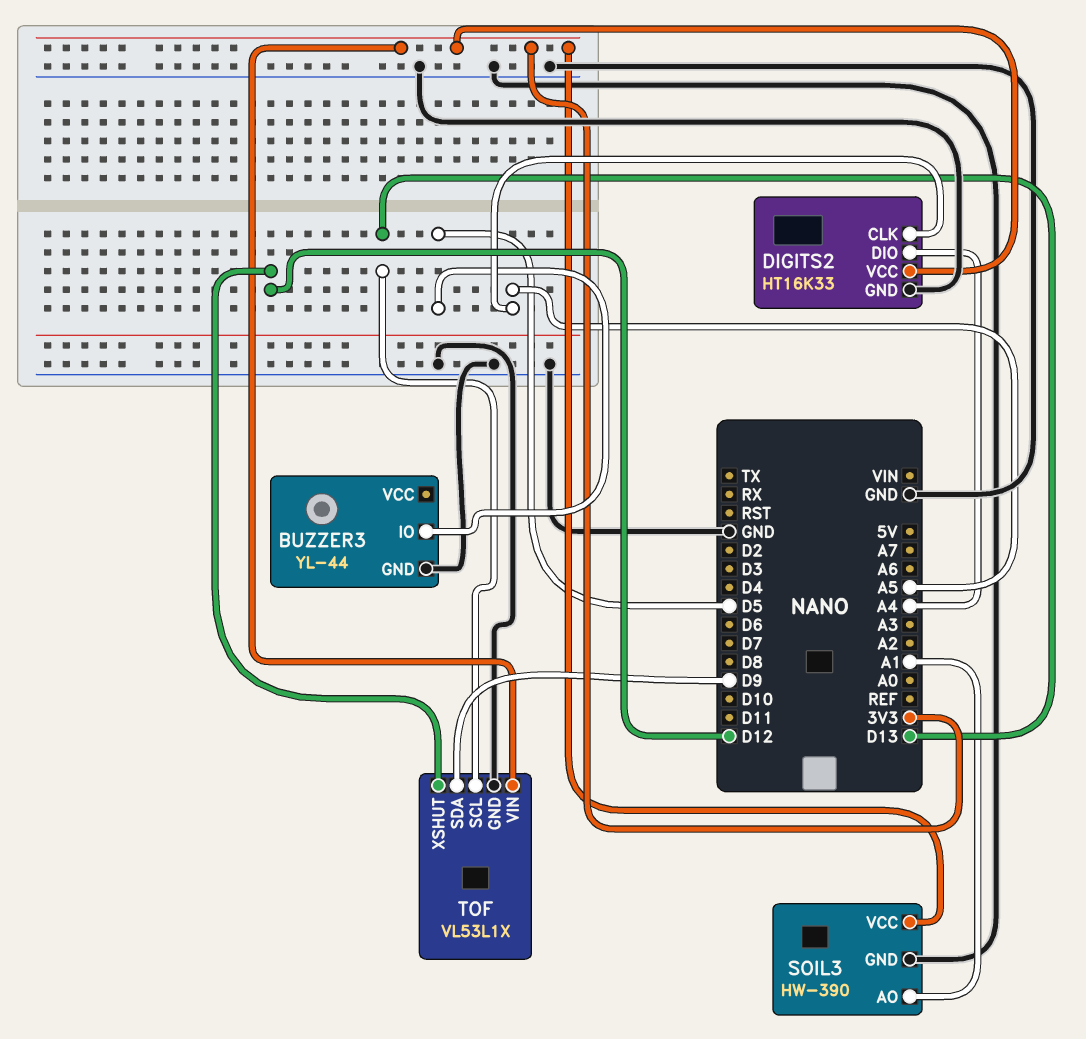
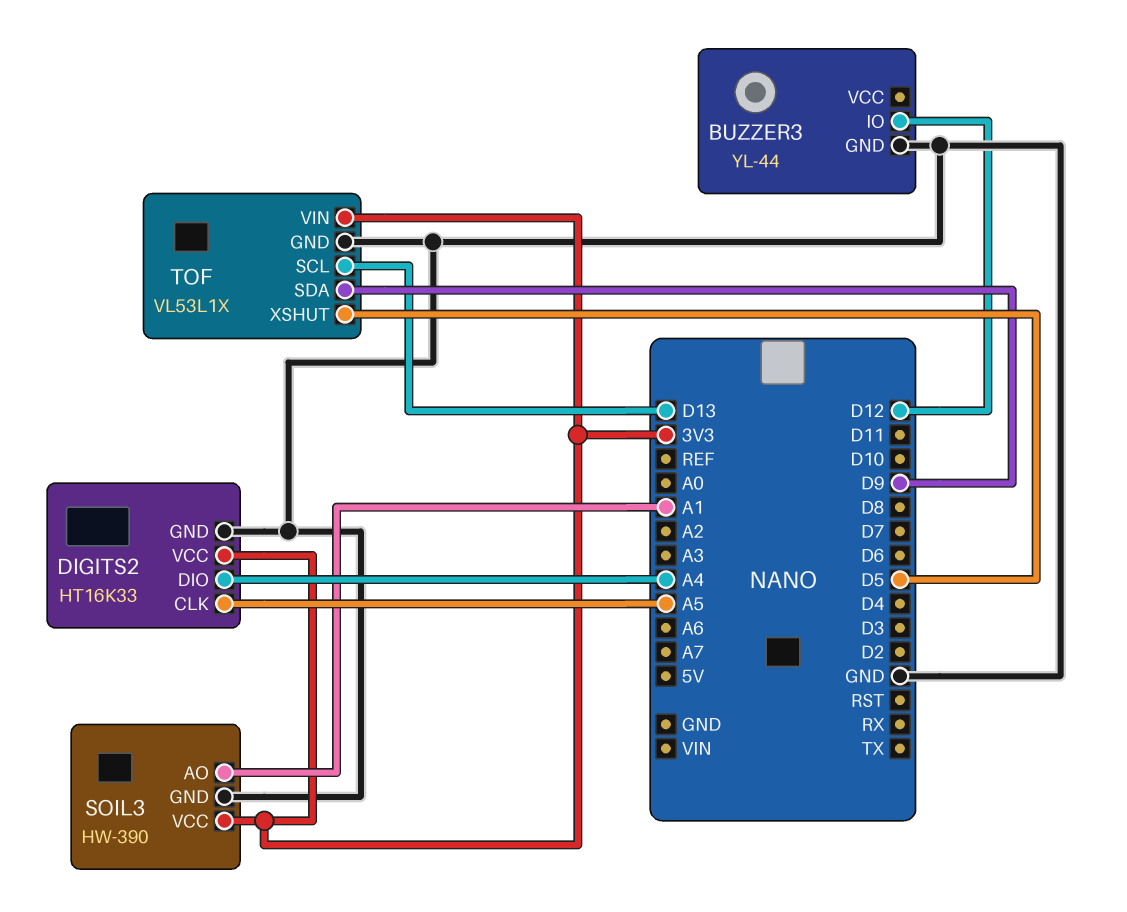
BUZZER3 pin IO: D5 -> D12
TOF pin XSHUT: D12 -> D5

